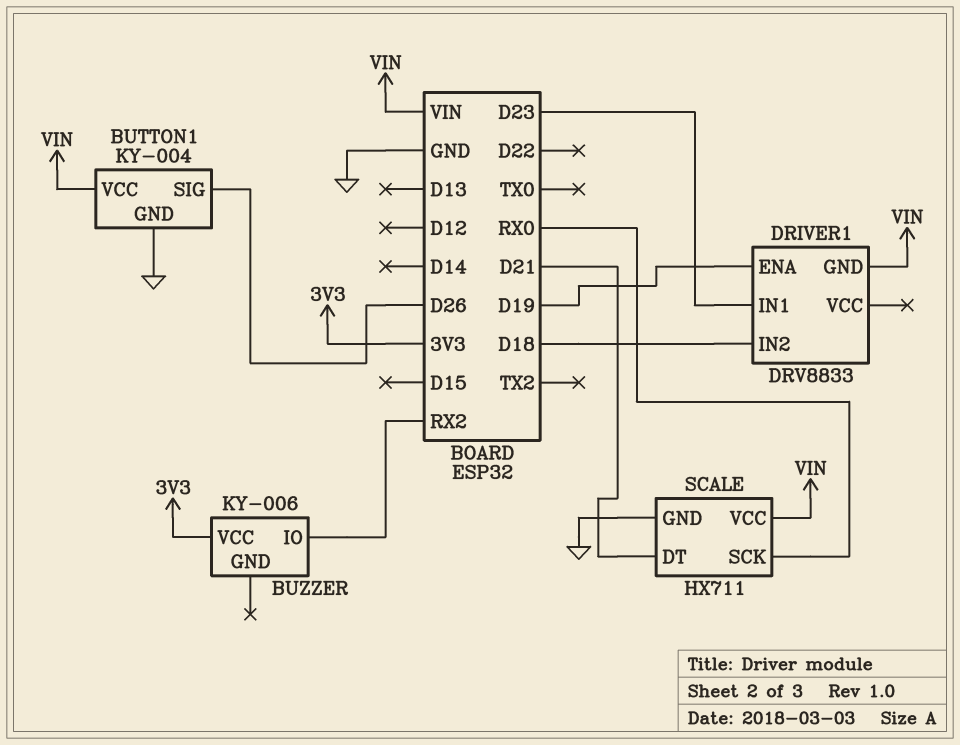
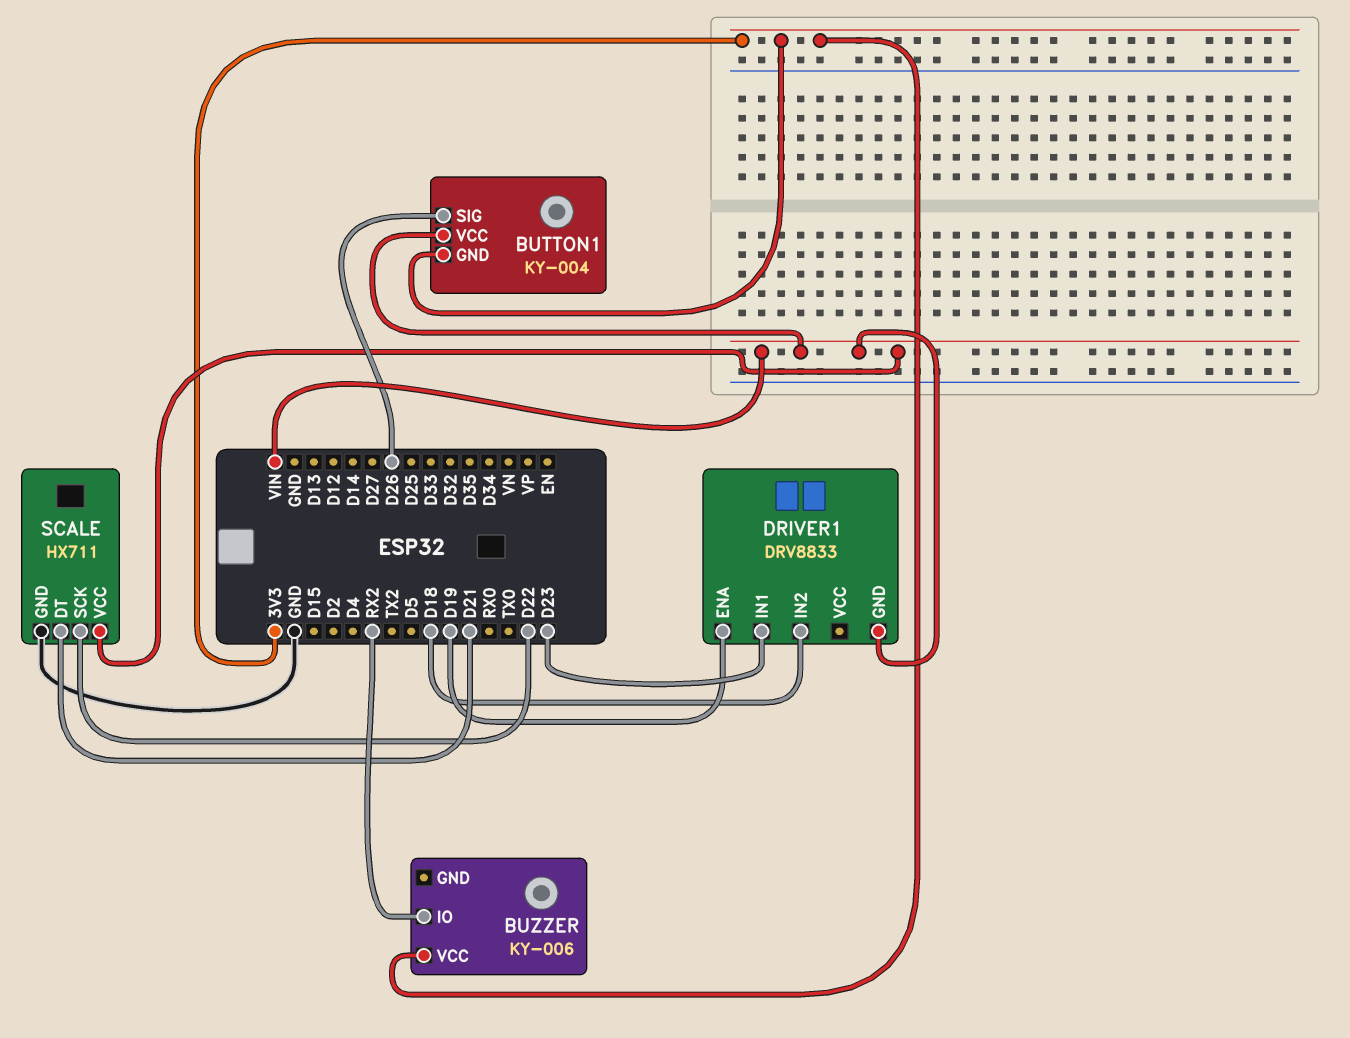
BUTTON1 pin GND: GND -> 3V3
SCALE pin SCK: RX0 -> D22

